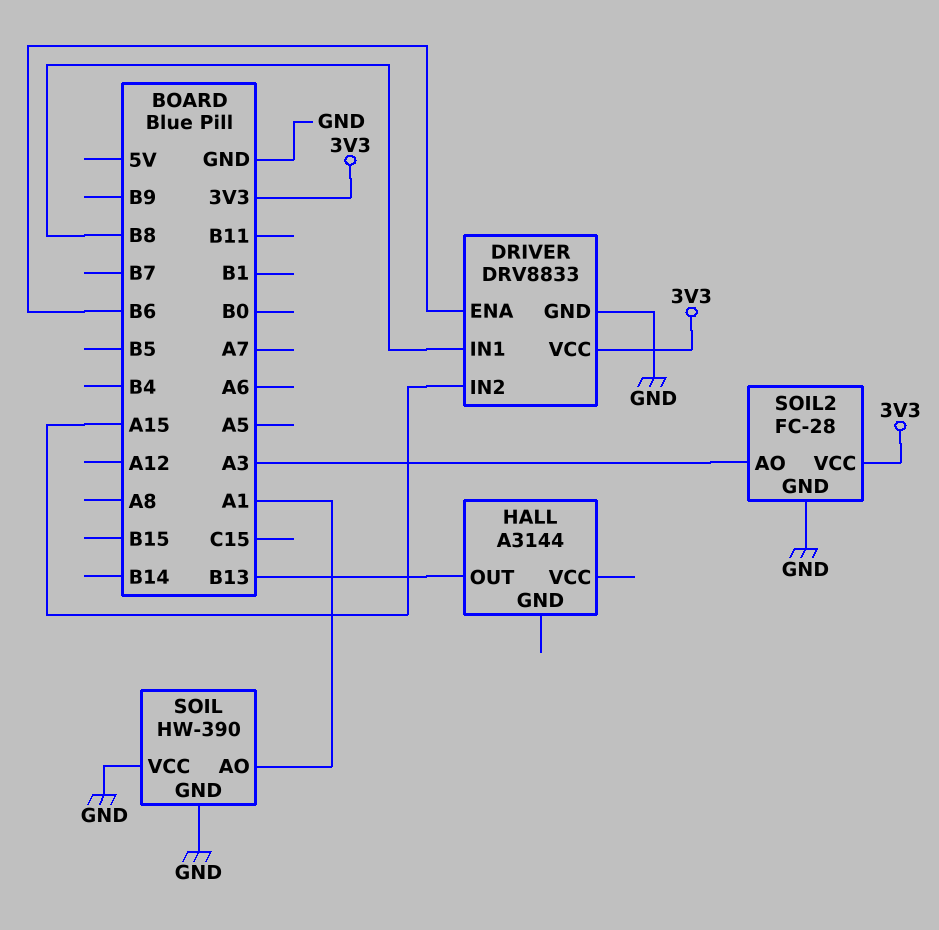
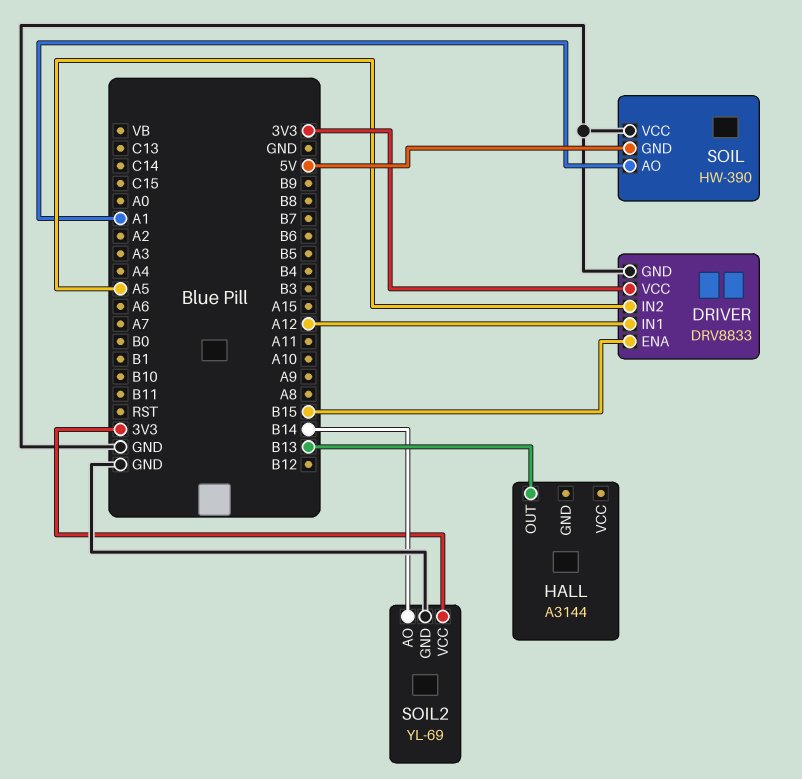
DRIVER pin ENA: B6 -> B15
DRIVER pin IN1: B8 -> A12
DRIVER pin IN2: A15 -> A5
SOIL pin GND: GND -> 5V
SOIL2: FC-28 -> YL-69
SOIL2 pin AO: A3 -> B14

